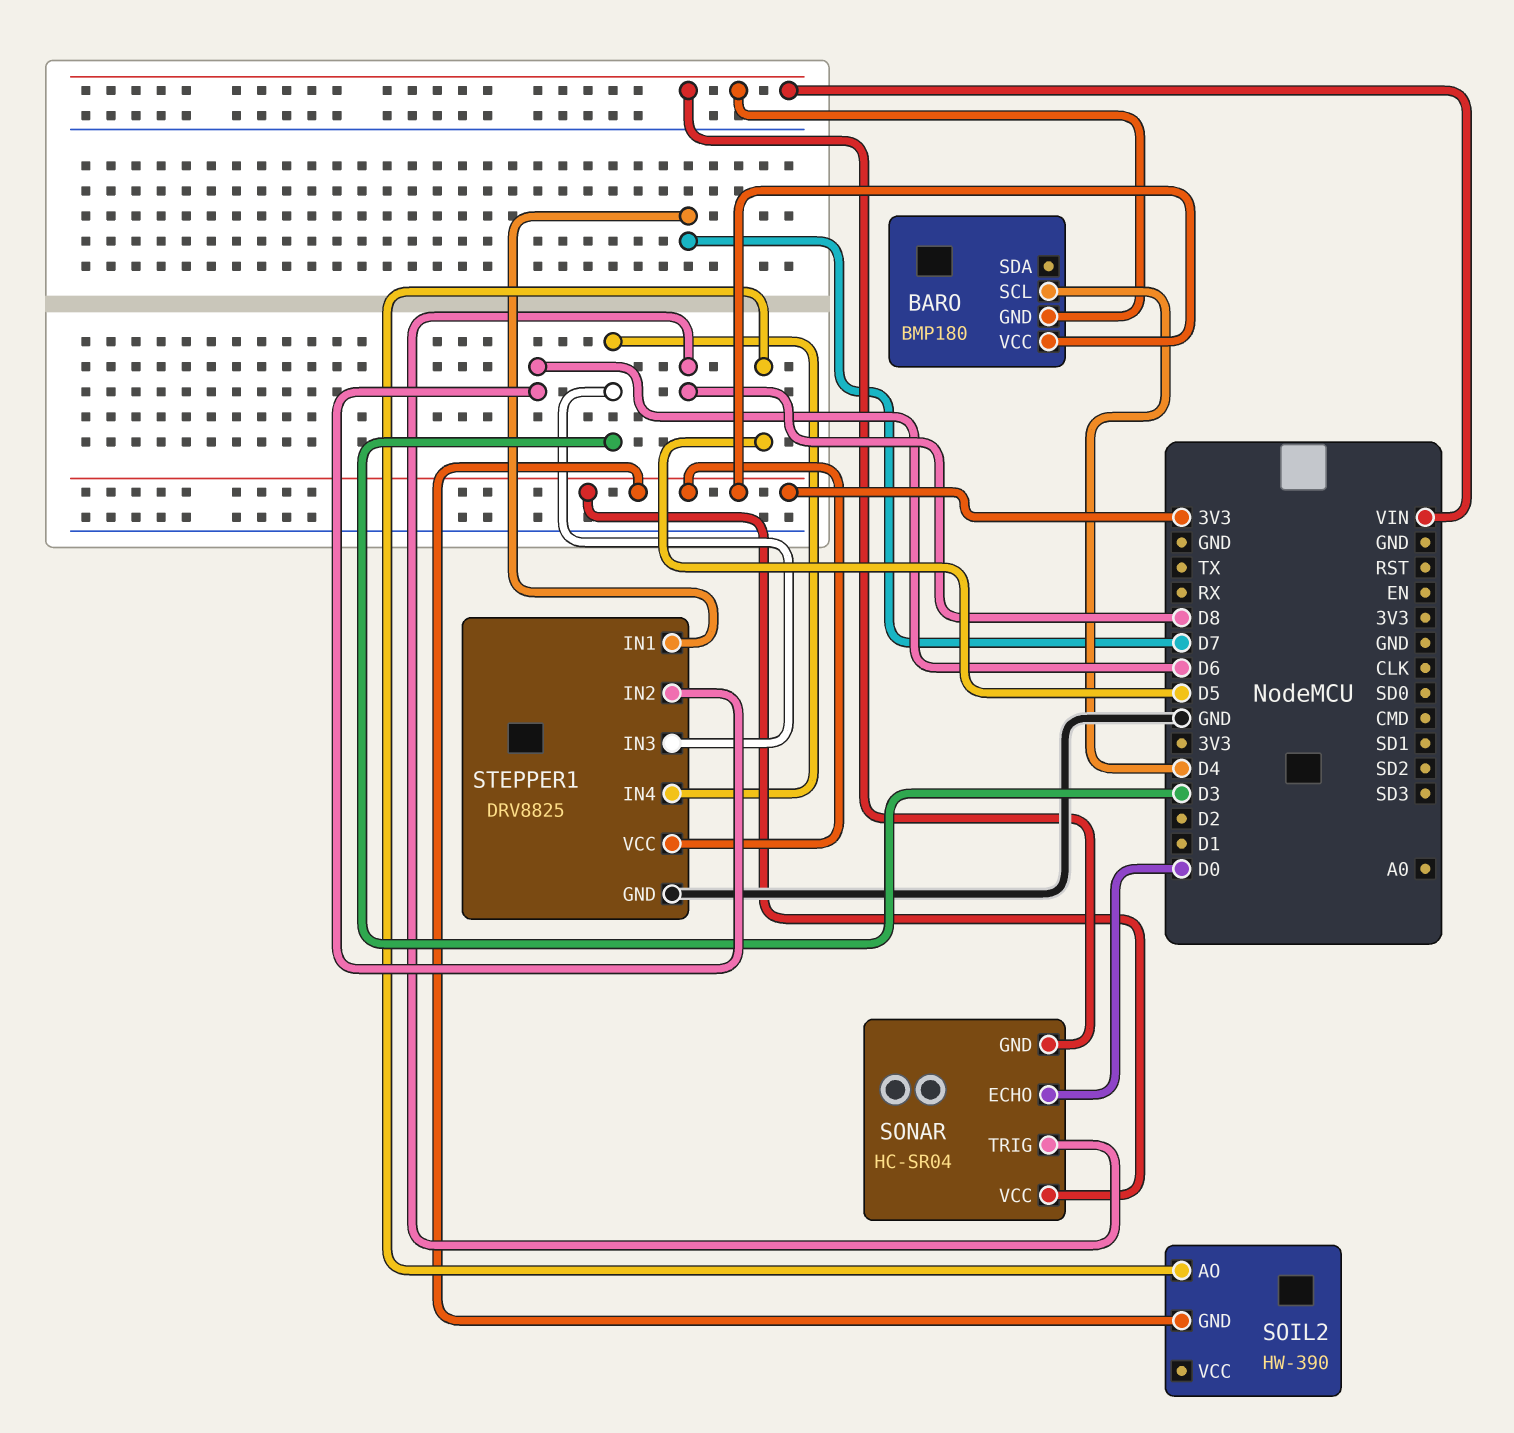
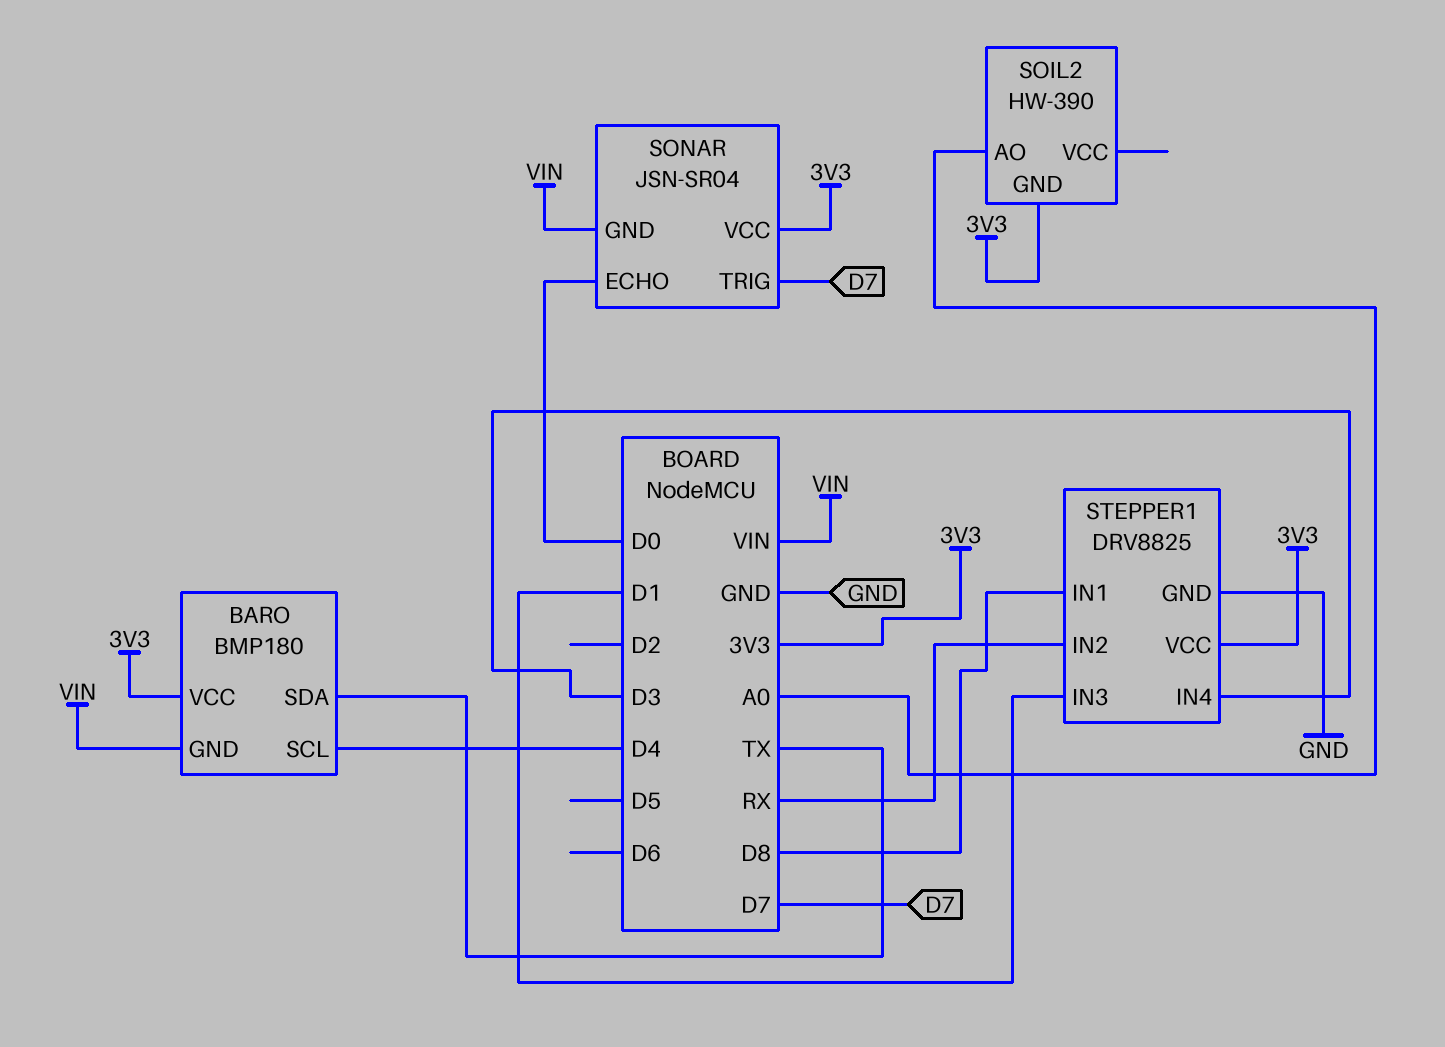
BARO pin SDA: none -> TX
SOIL2 pin AO: D5 -> A0
SONAR: HC-SR04 -> JSN-SR04
SONAR pin TRIG: D8 -> D7
STEPPER1 pin IN1: D7 -> D8
STEPPER1 pin IN2: D6 -> RX
STEPPER1 pin IN3: D3 -> D1

